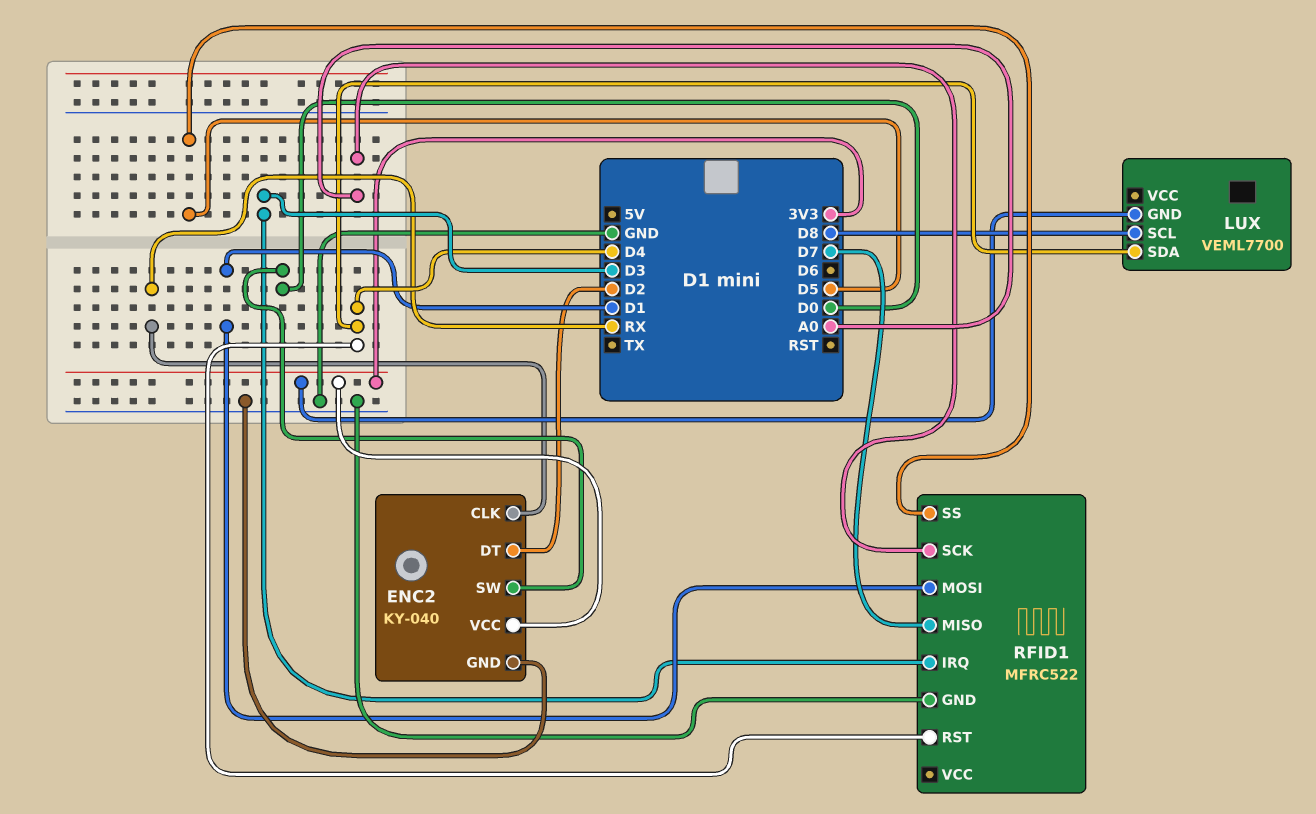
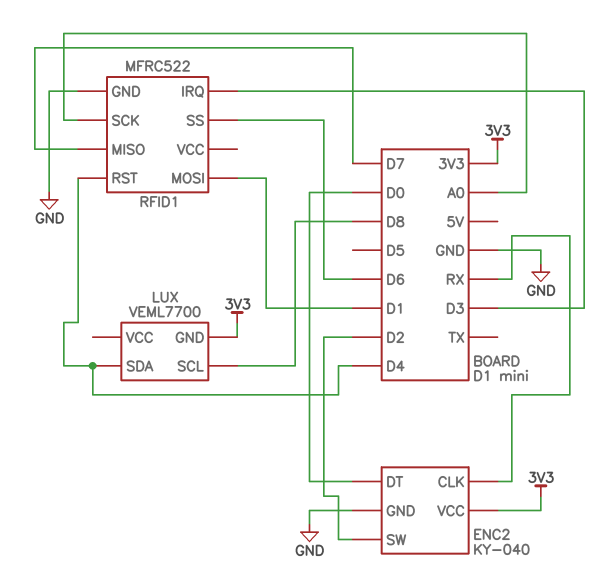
ENC2 pin DT: D2 -> D0
ENC2 pin SW: D0 -> D2
RFID1 pin SS: D5 -> D6

